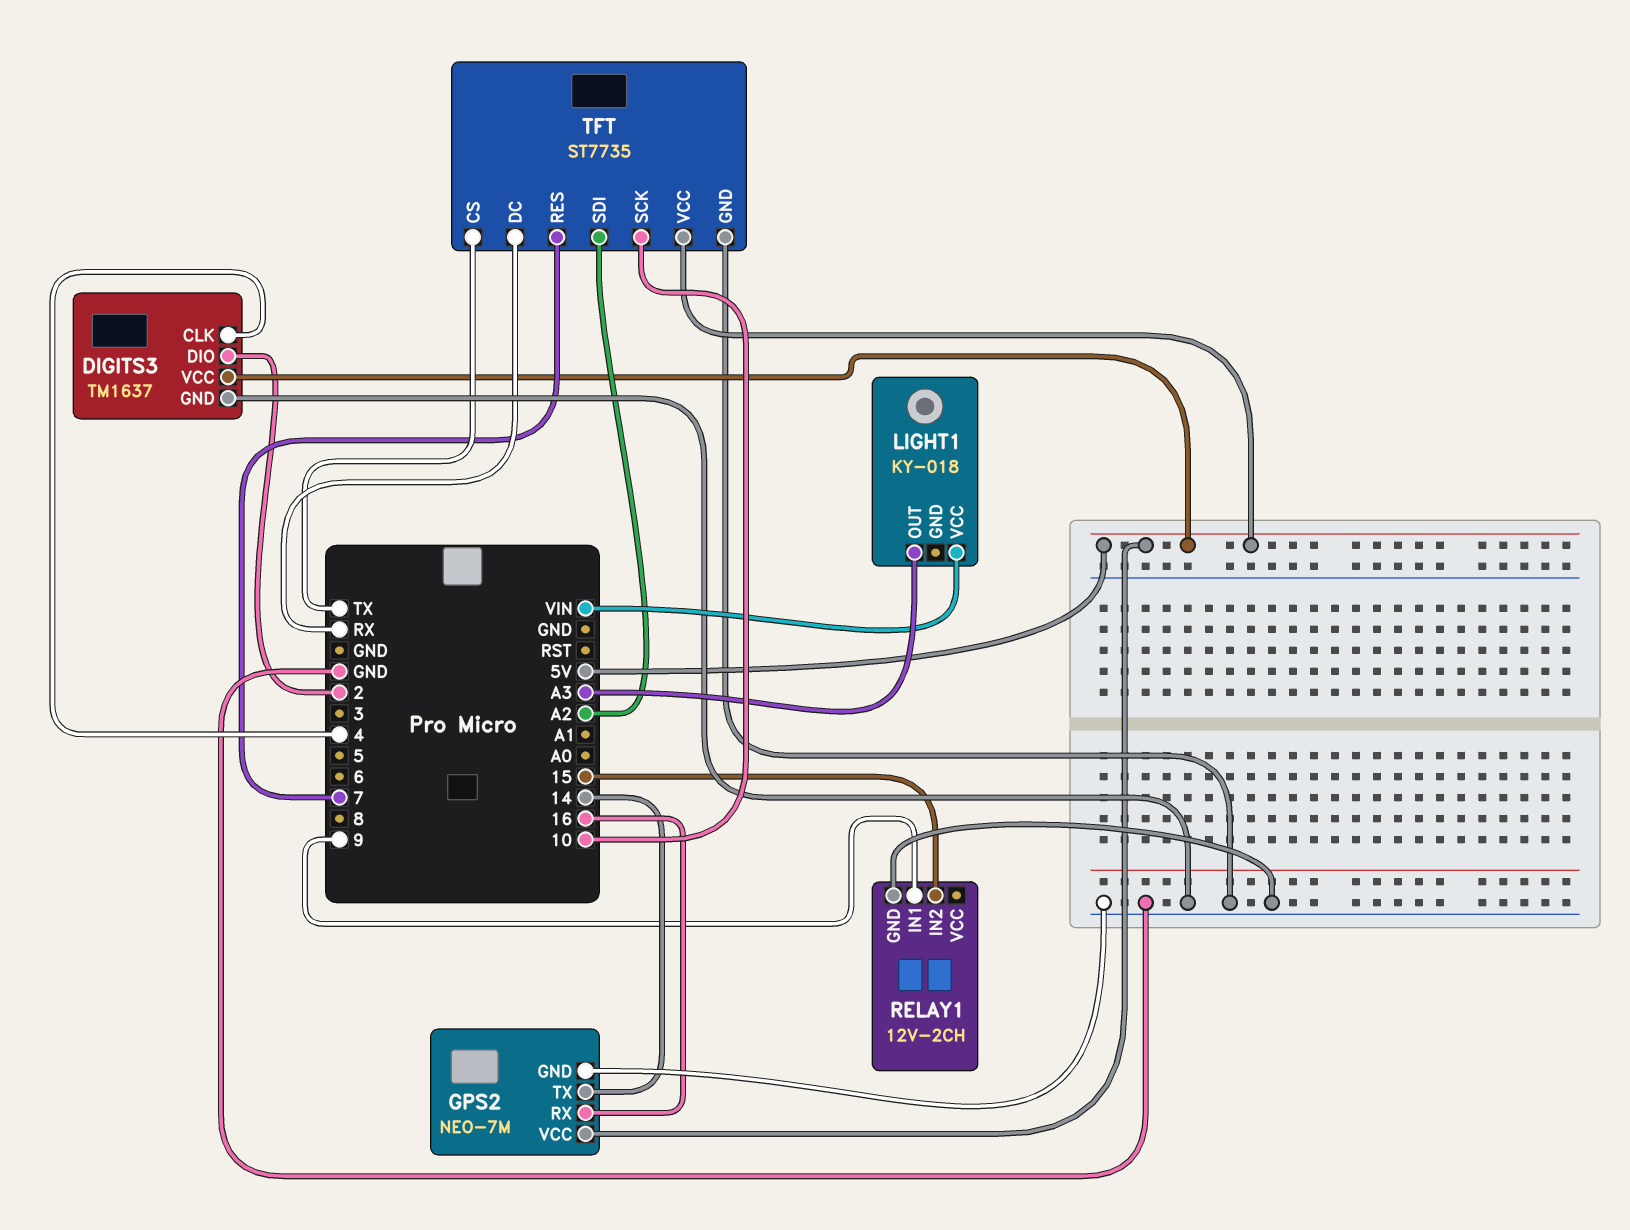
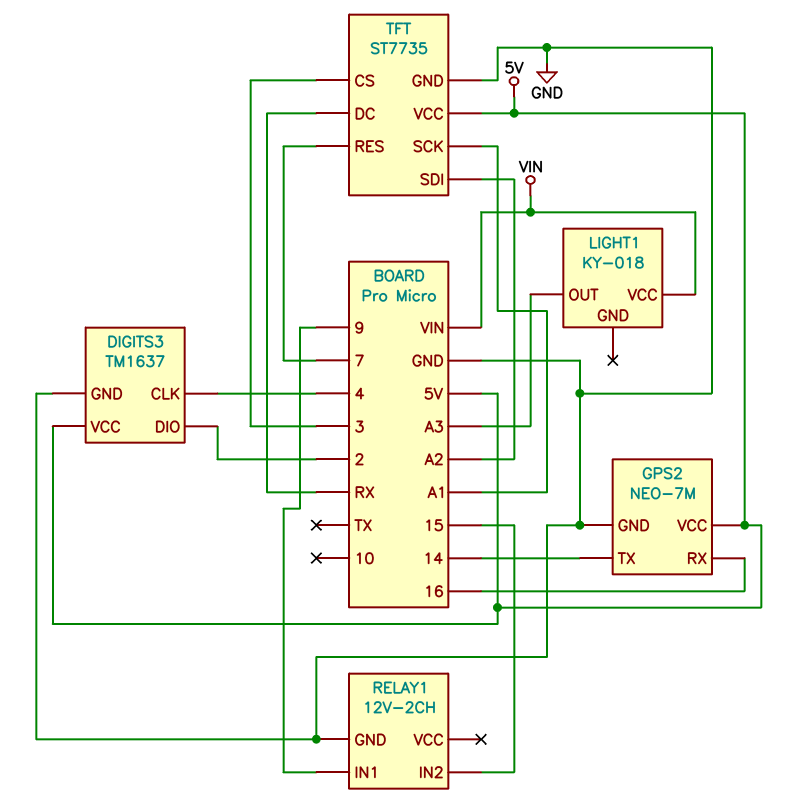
TFT pin CS: TX -> 3
TFT pin SCK: 10 -> A1

